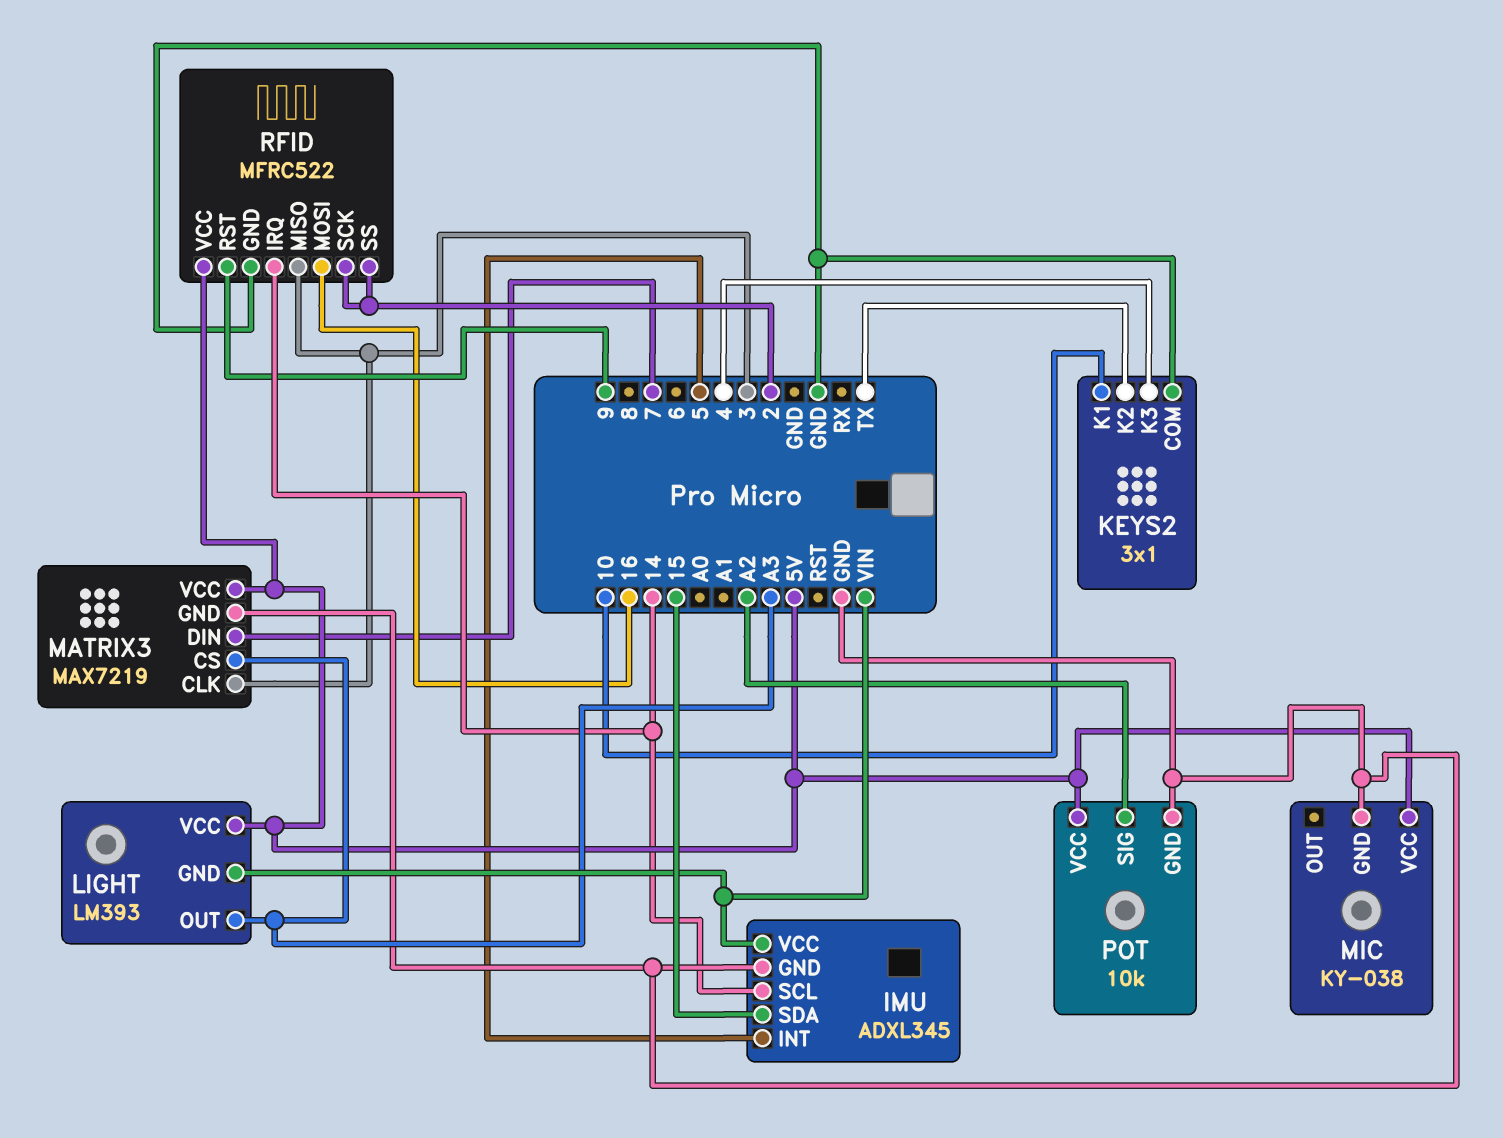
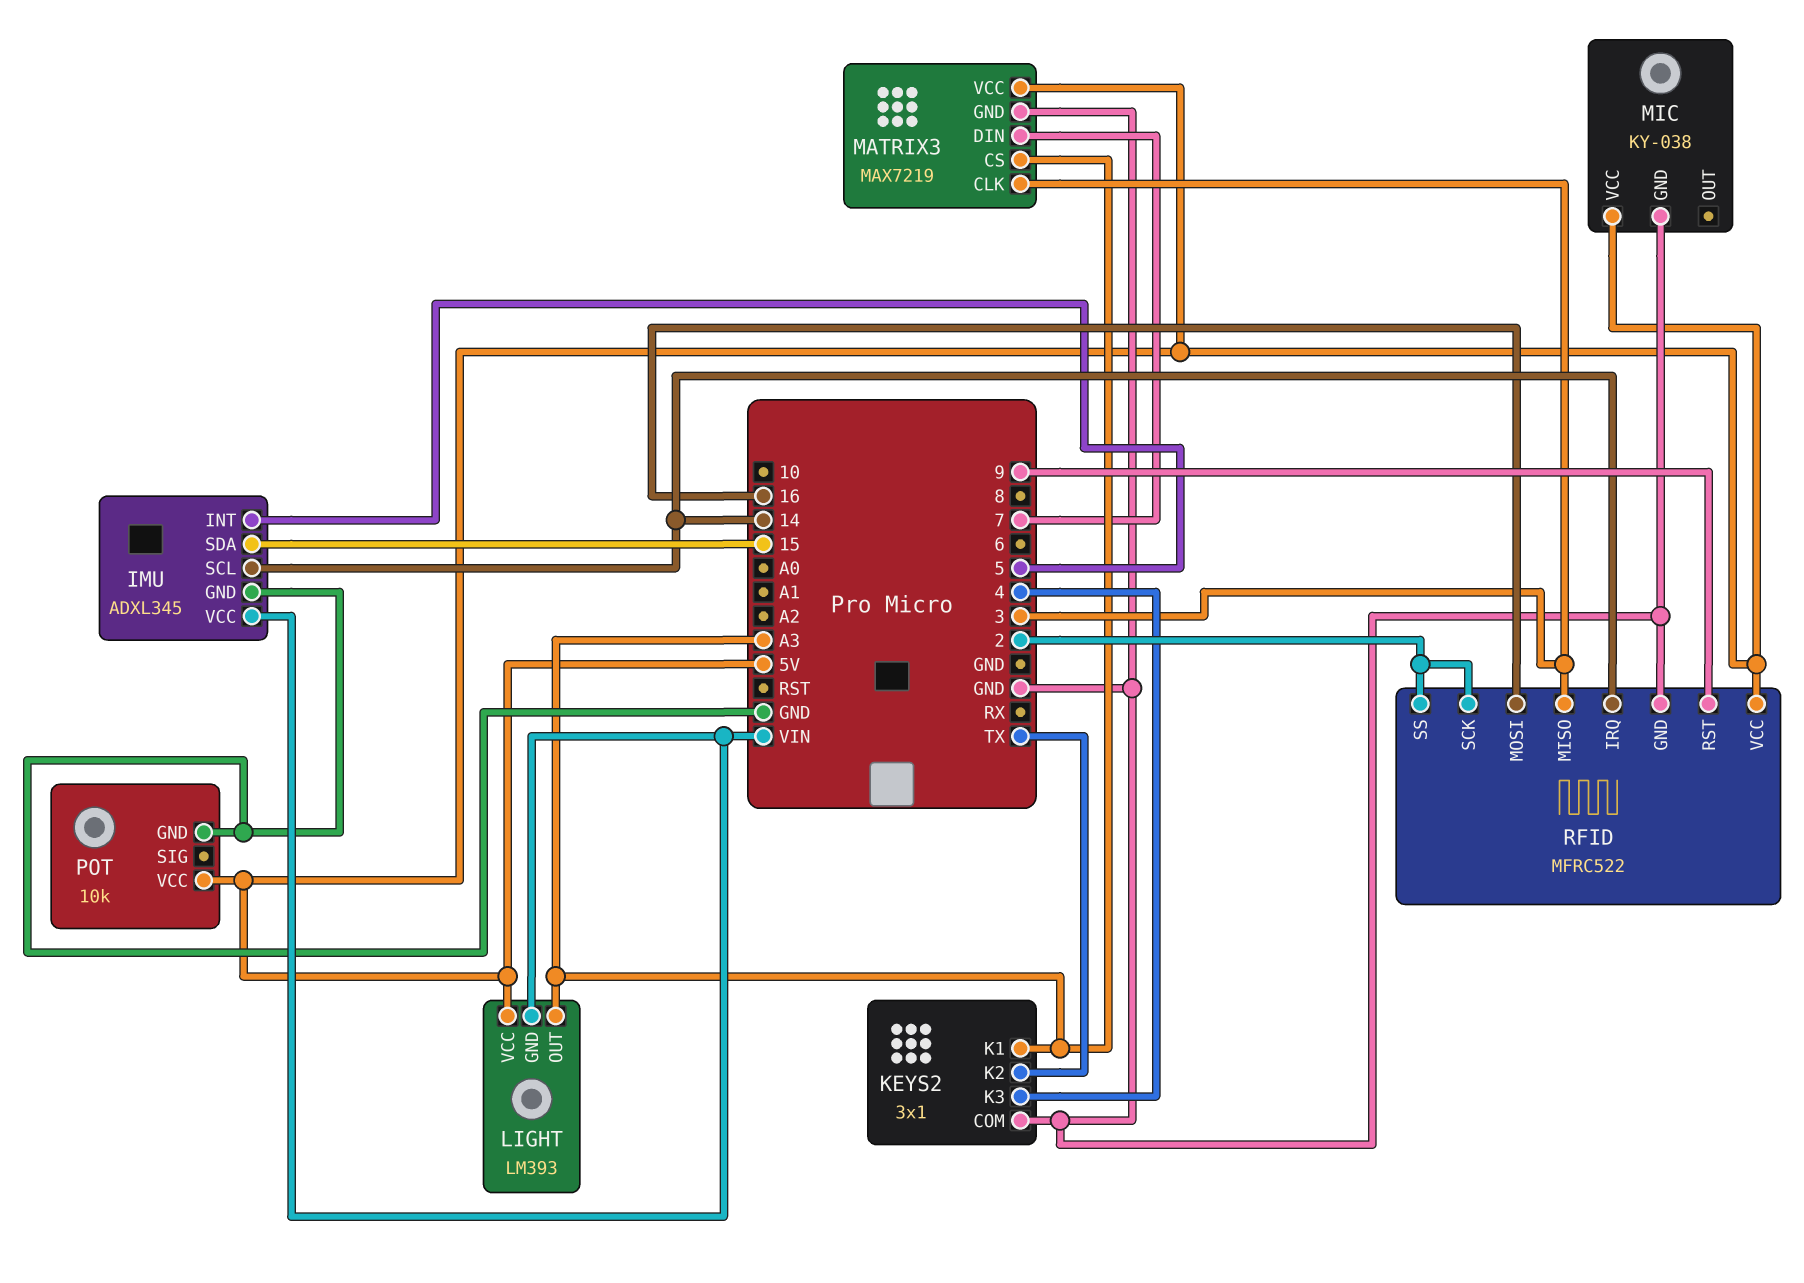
KEYS2 pin K1: 10 -> A3
POT pin SIG: A2 -> none

